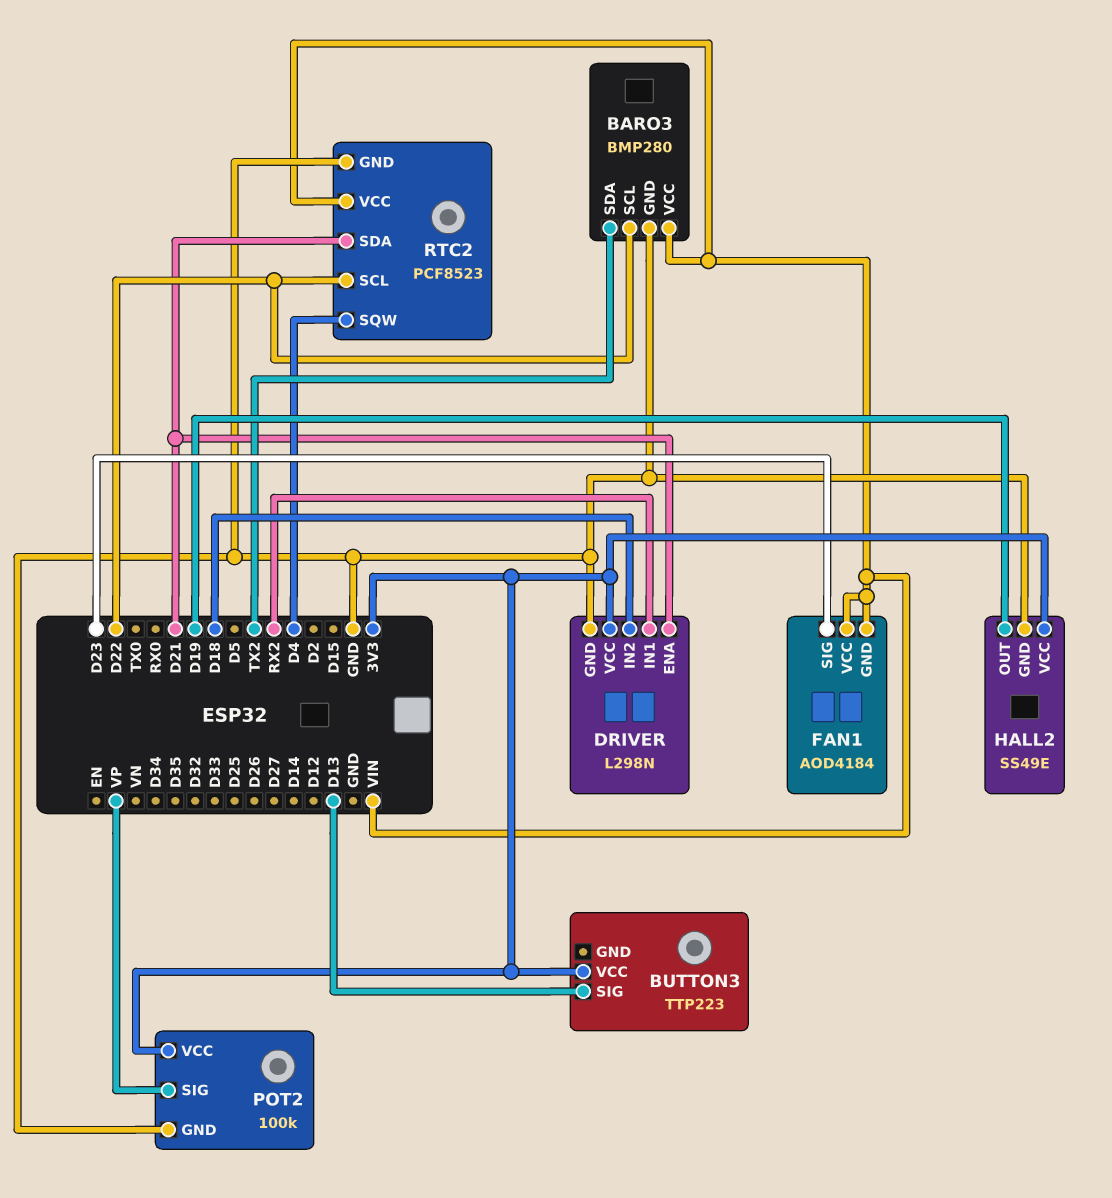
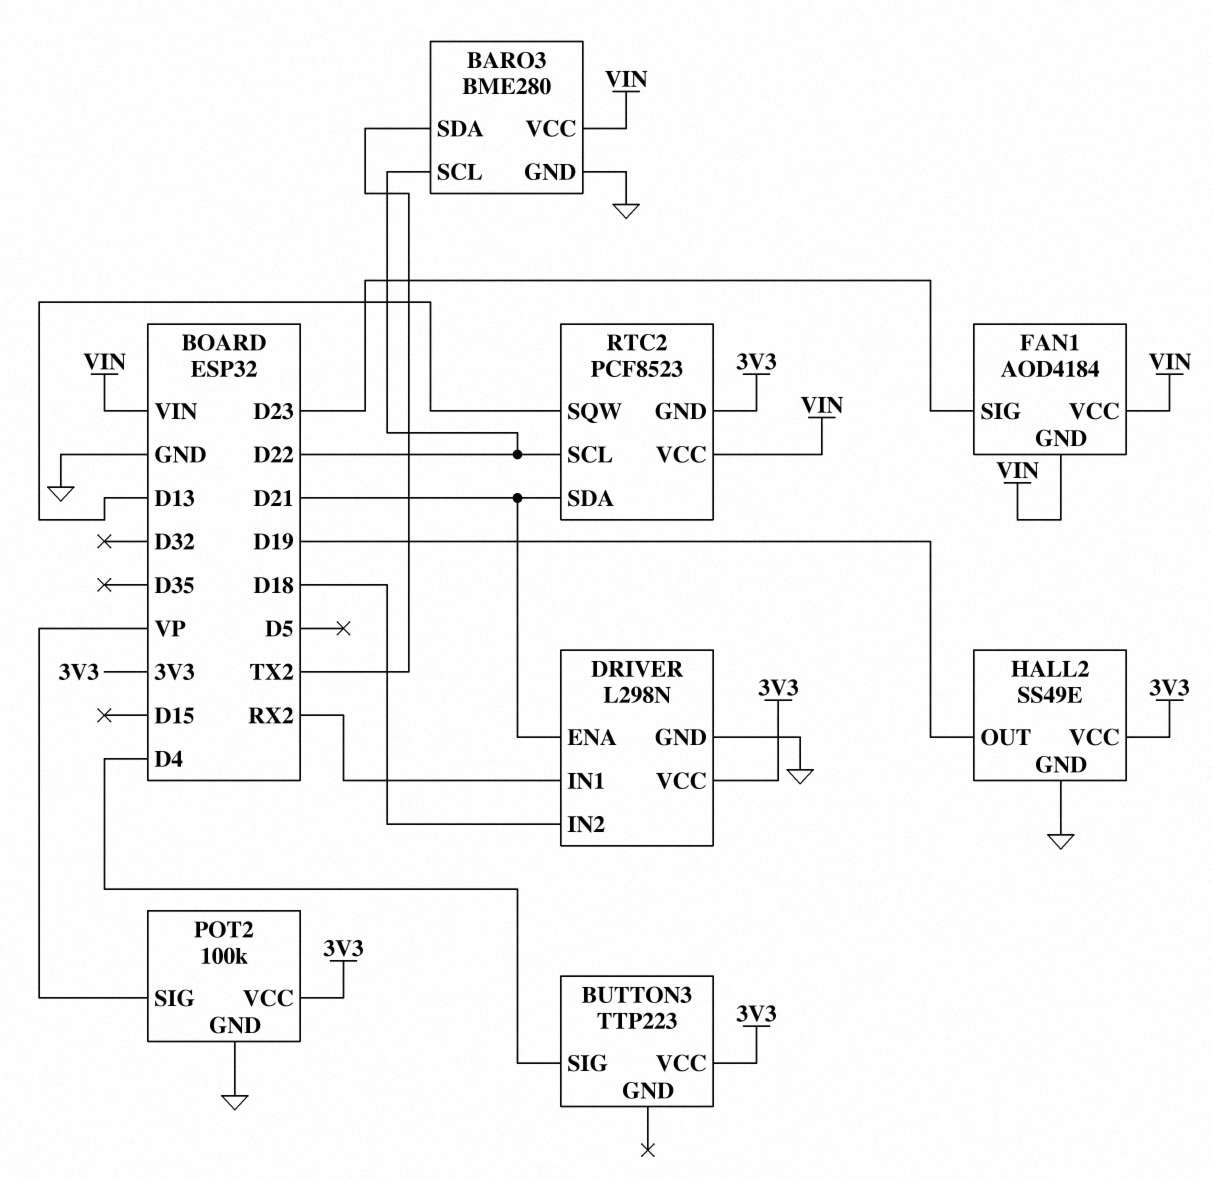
BARO3: BMP280 -> BME280
BUTTON3 pin SIG: D13 -> D4
RTC2 pin GND: GND -> 3V3
RTC2 pin SQW: D4 -> D13

